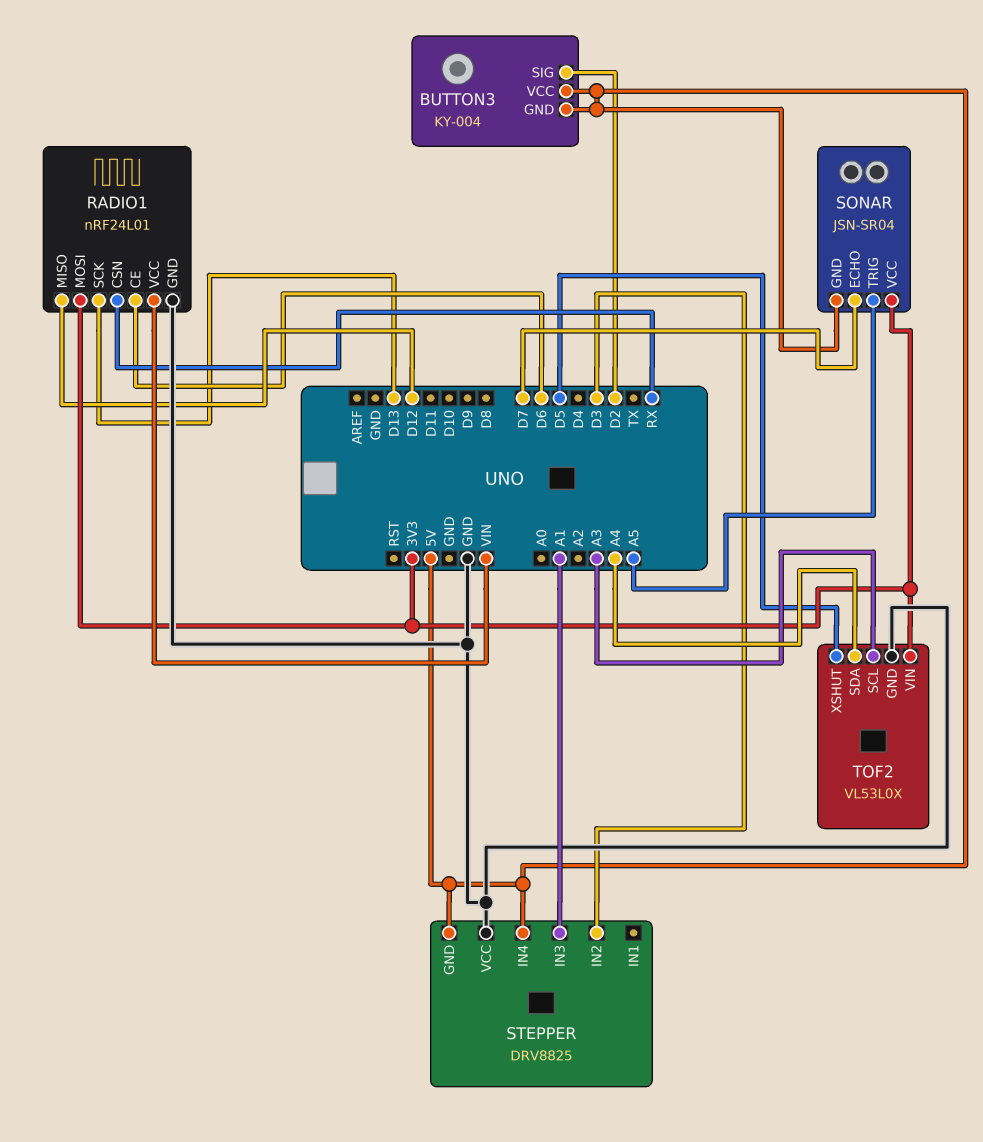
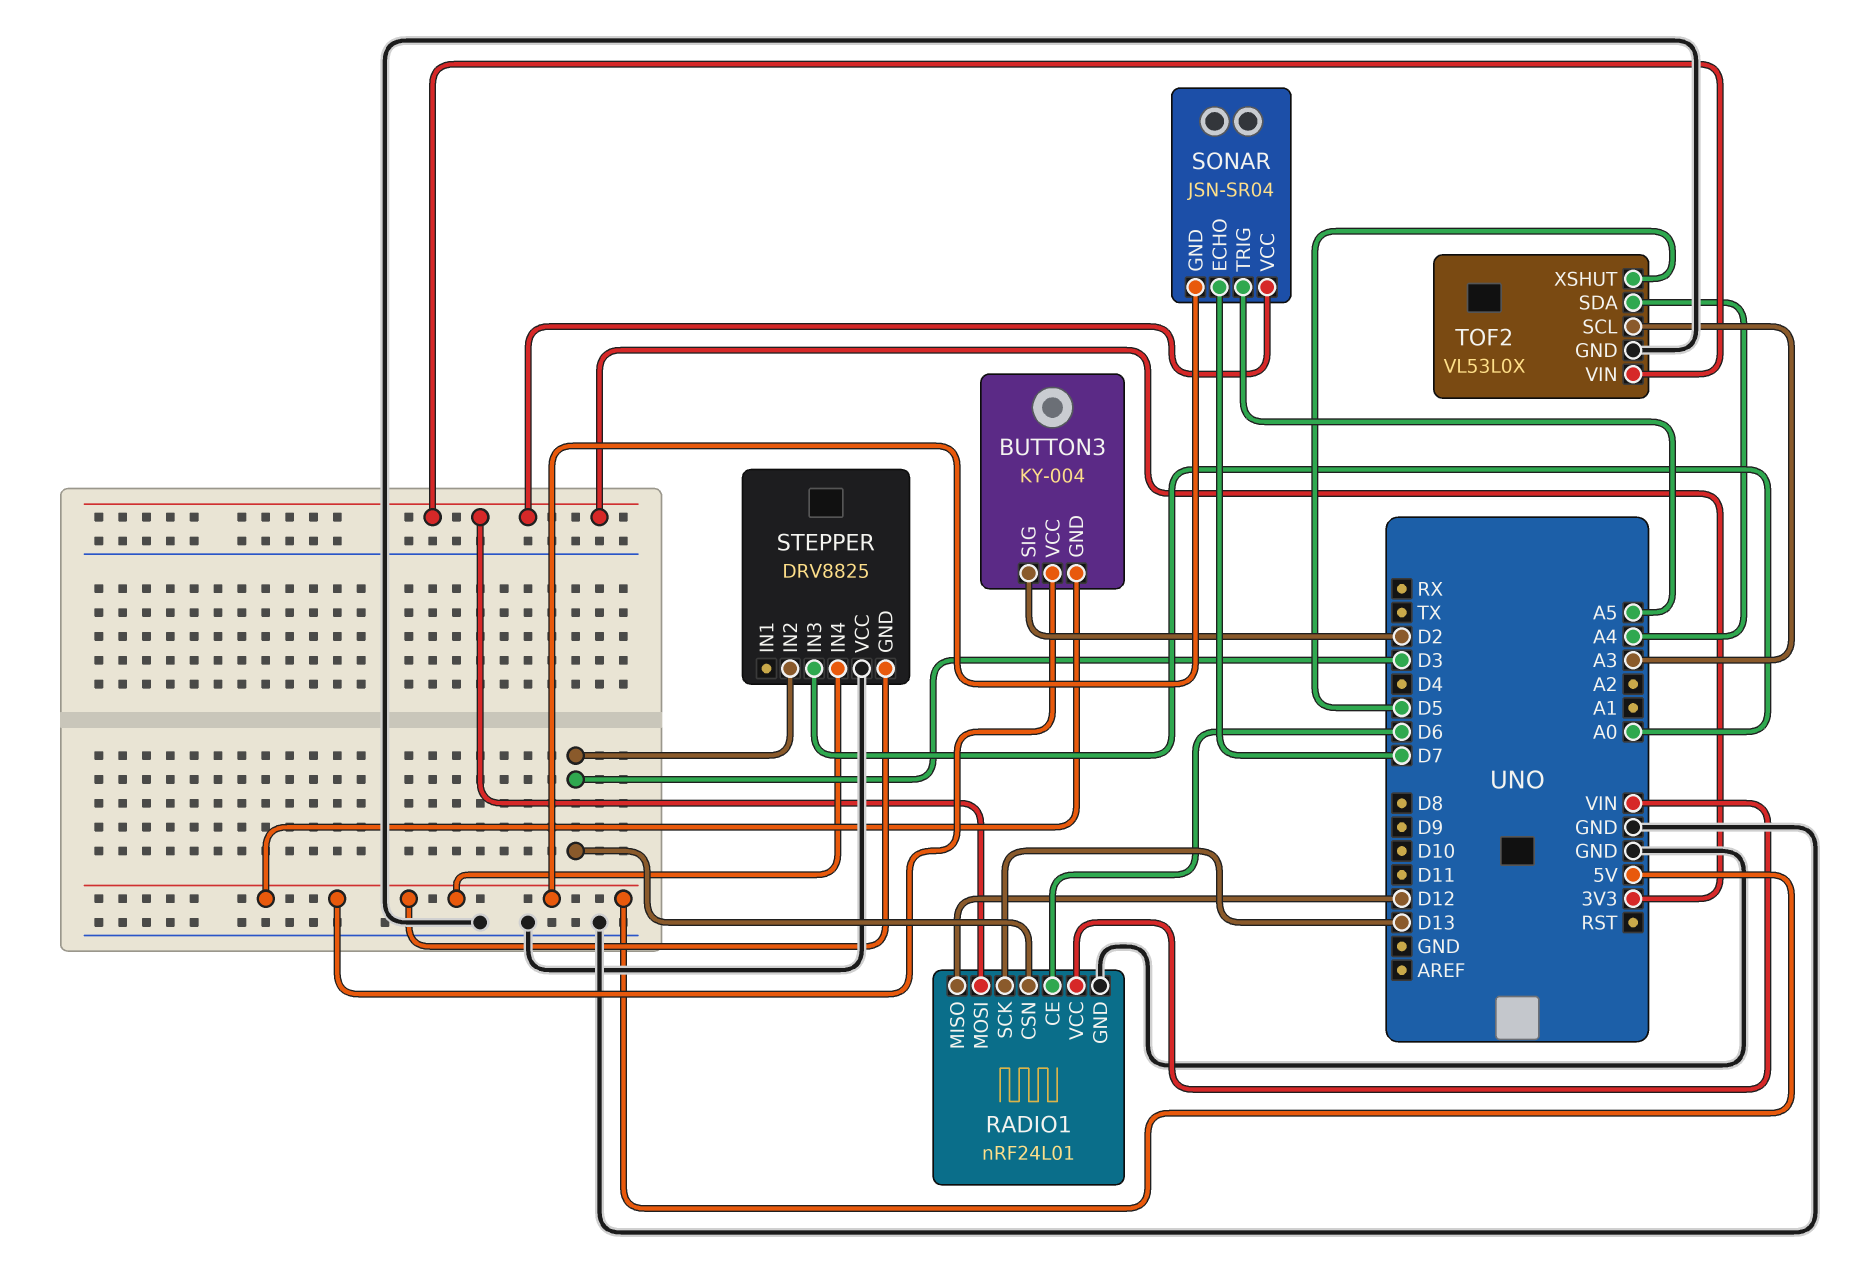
RADIO1 pin CSN: RX -> D3
STEPPER pin IN3: A1 -> A0

